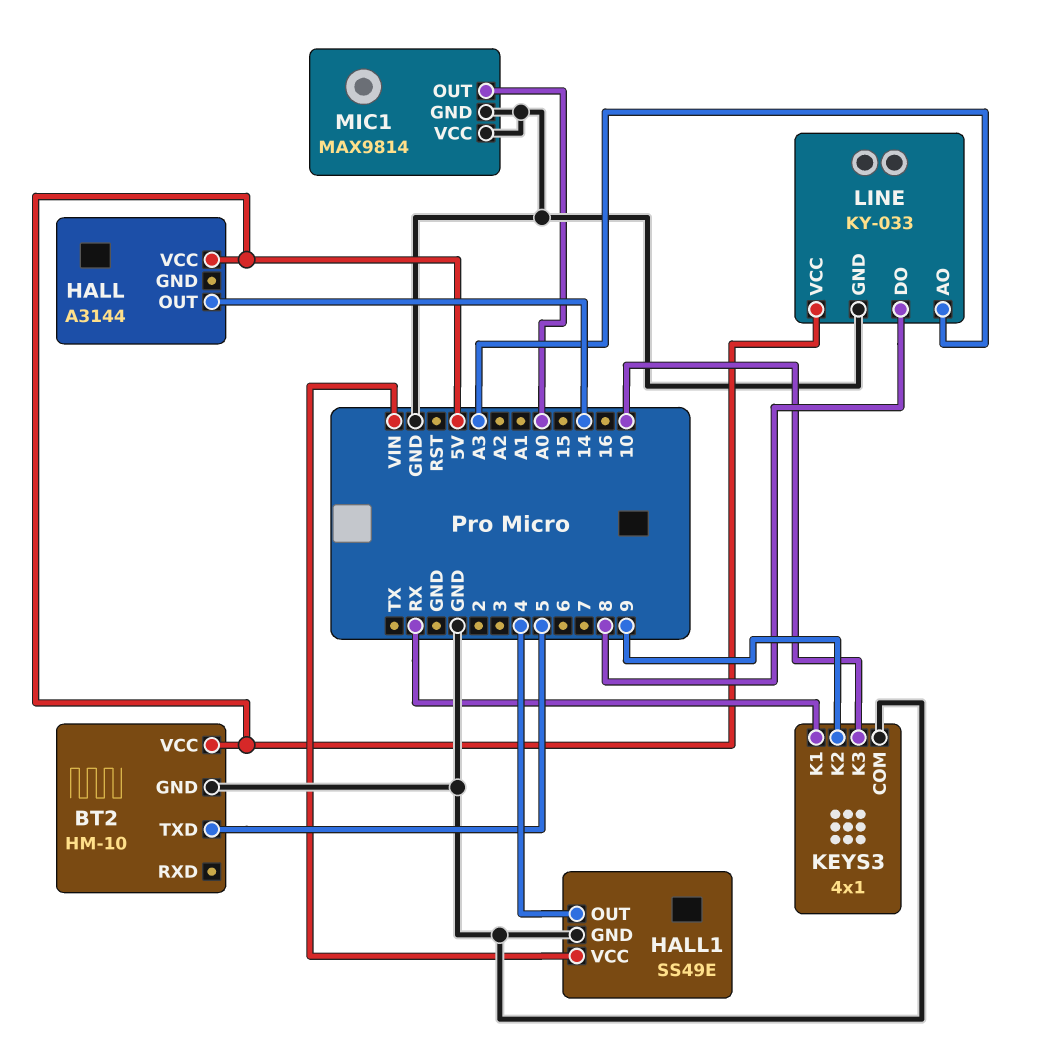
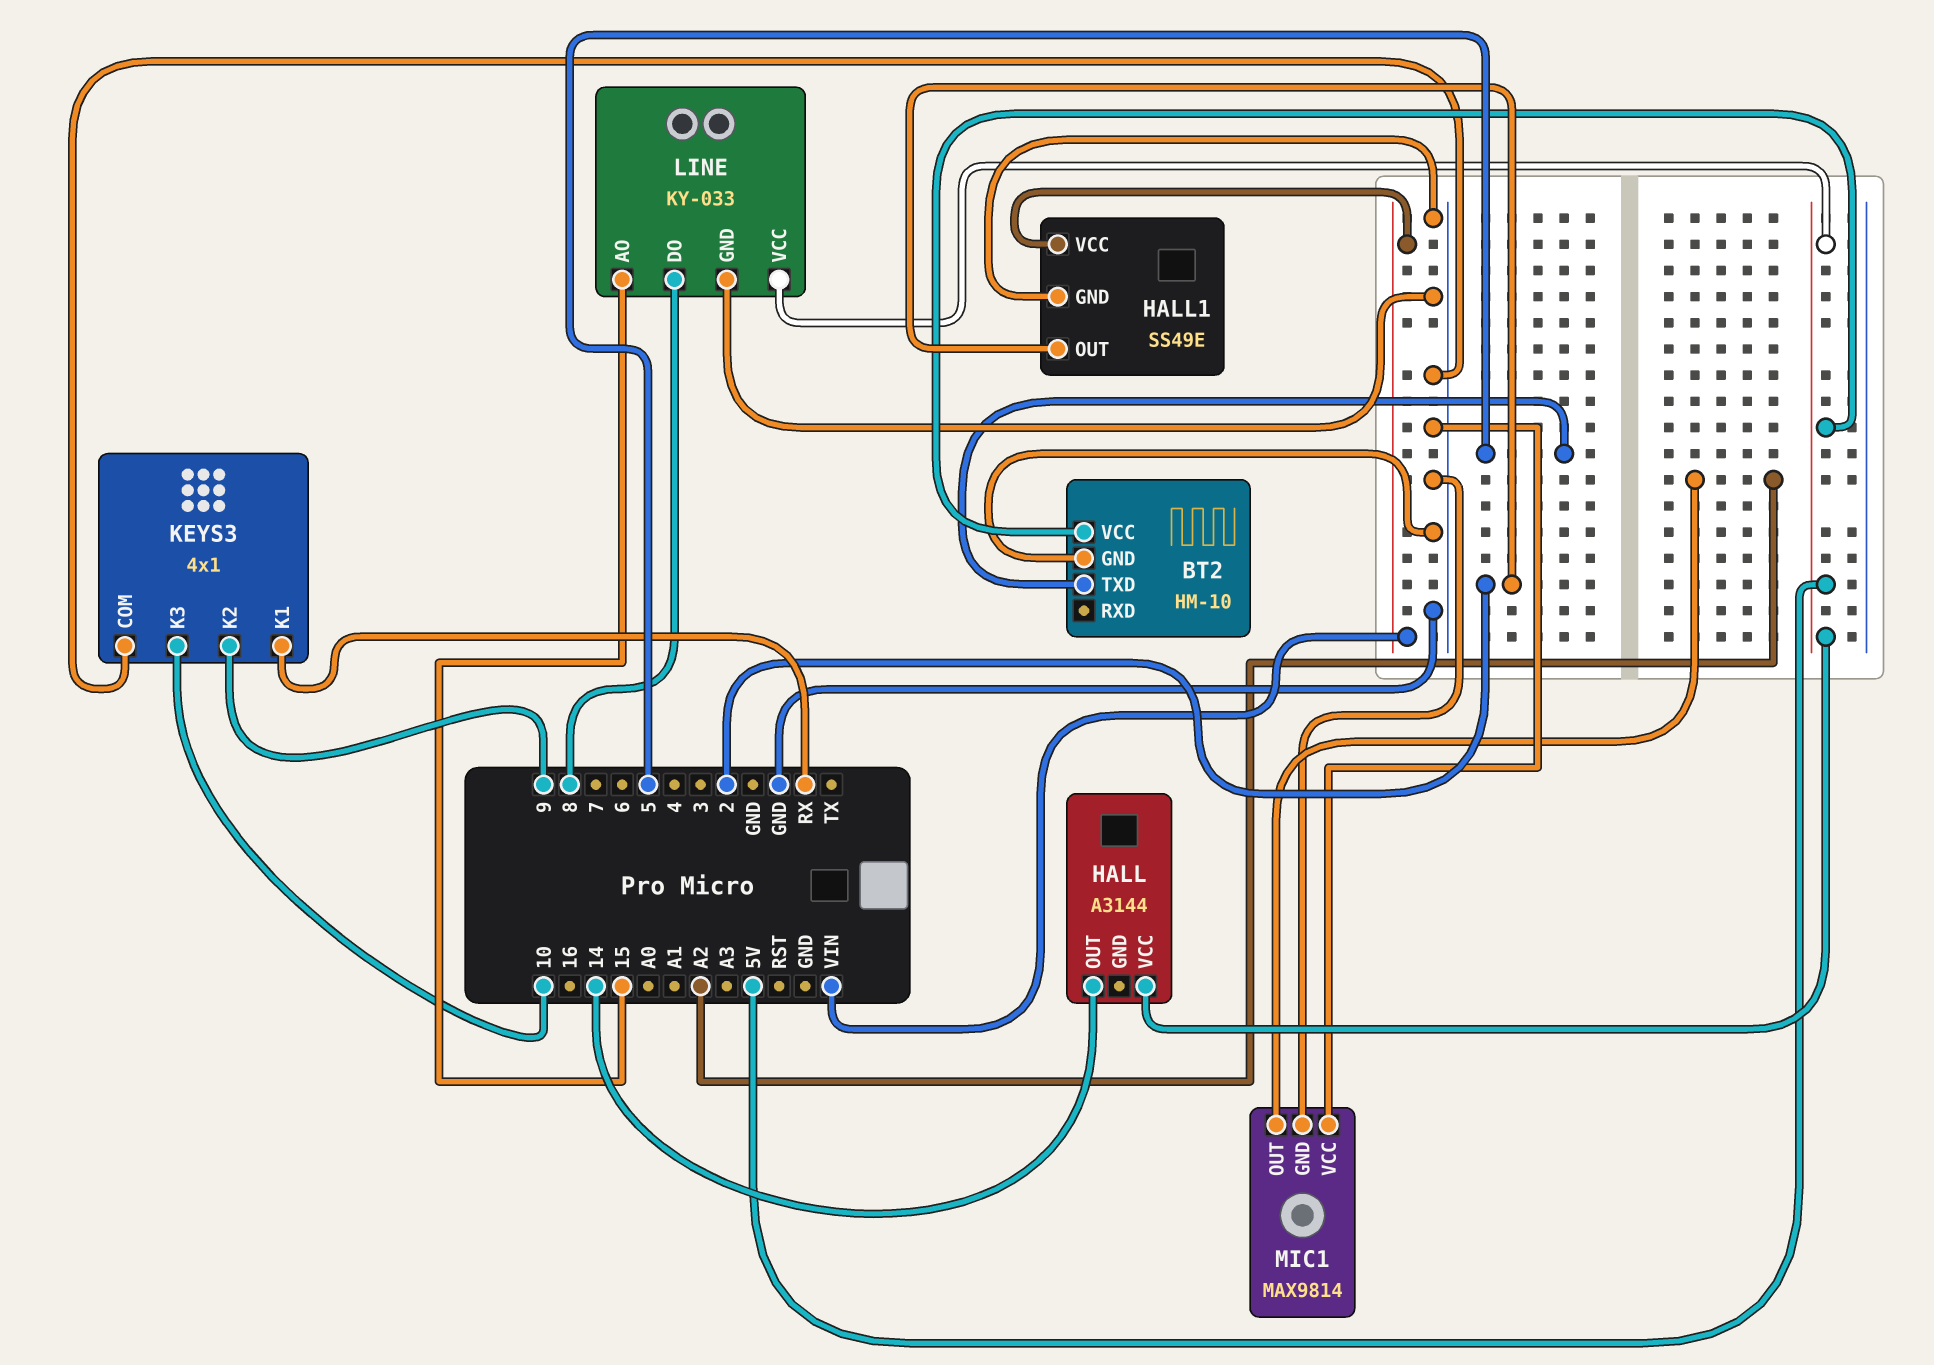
HALL1 pin OUT: 4 -> 2
LINE pin AO: A3 -> 15
MIC1 pin OUT: A0 -> A2

